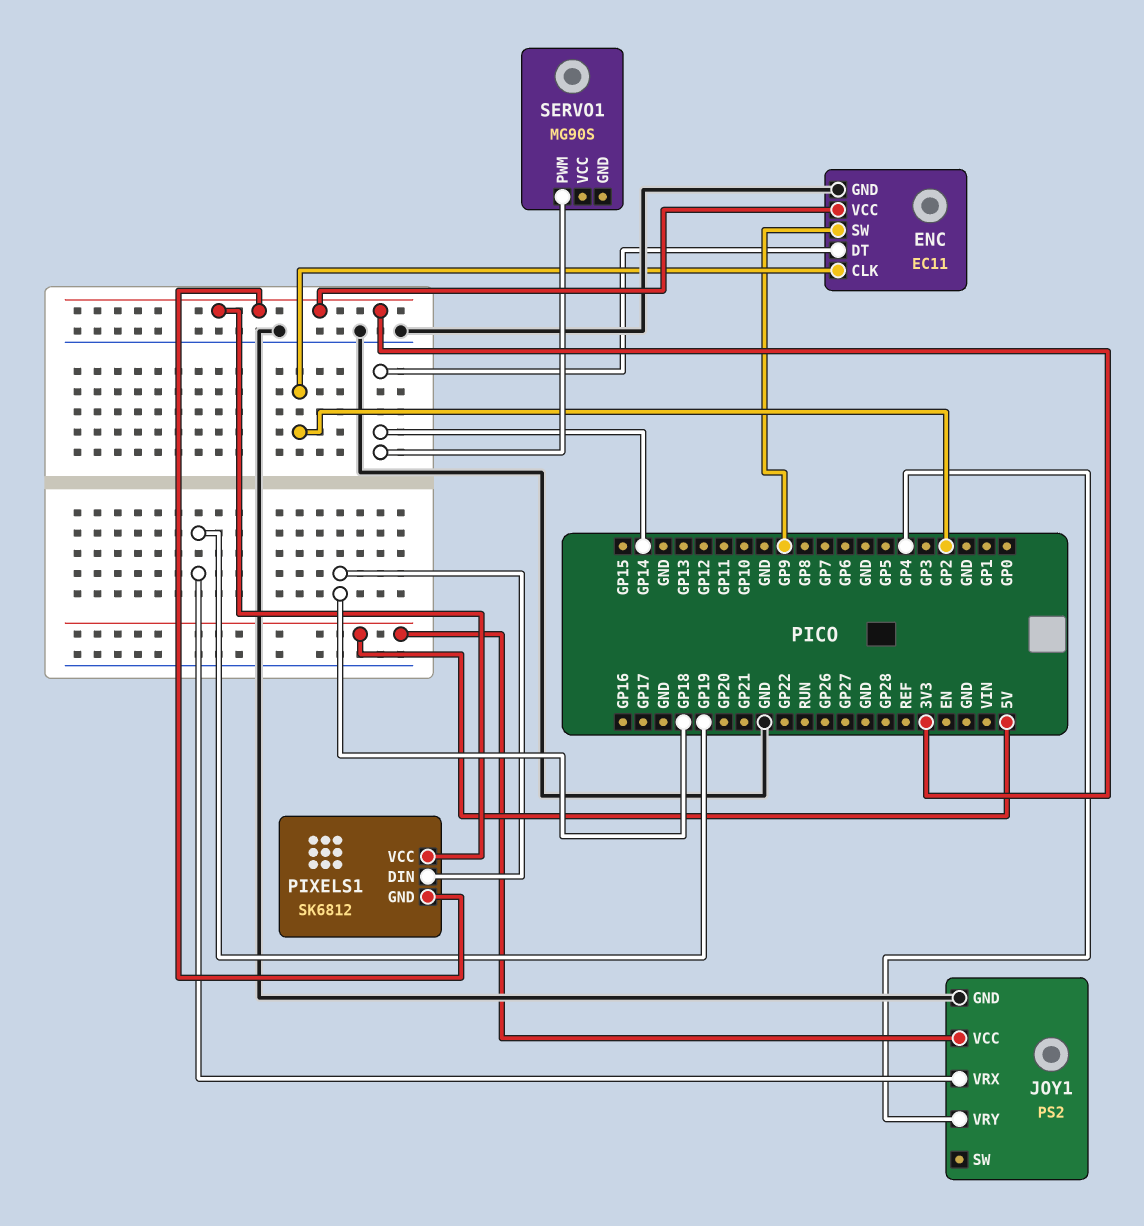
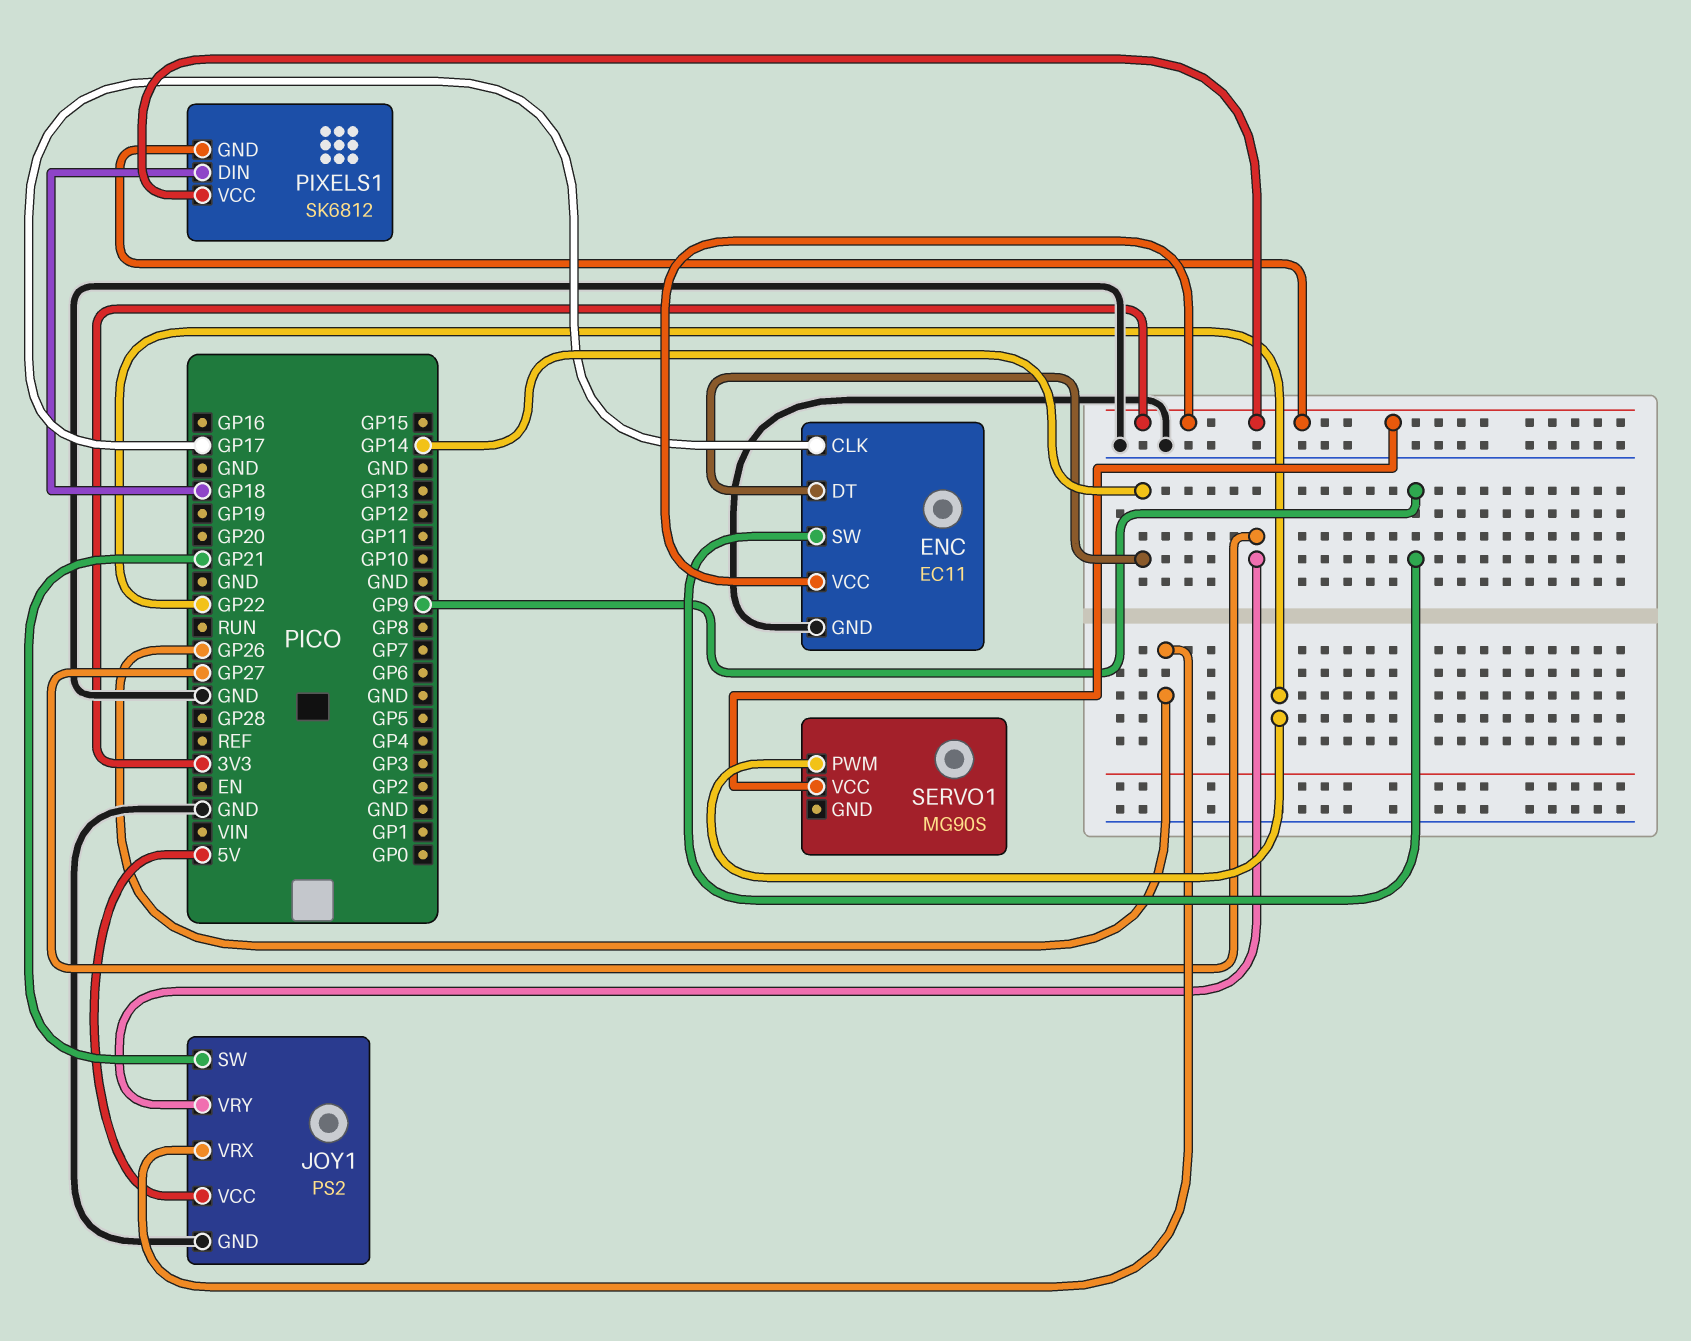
ENC pin CLK: GP2 -> GP17
JOY1 pin SW: none -> GP21
JOY1 pin VRX: GP19 -> GP26
JOY1 pin VRY: GP4 -> GP27
SERVO1 pin PWM: GP14 -> GP22
SERVO1 pin VCC: none -> 3V3

